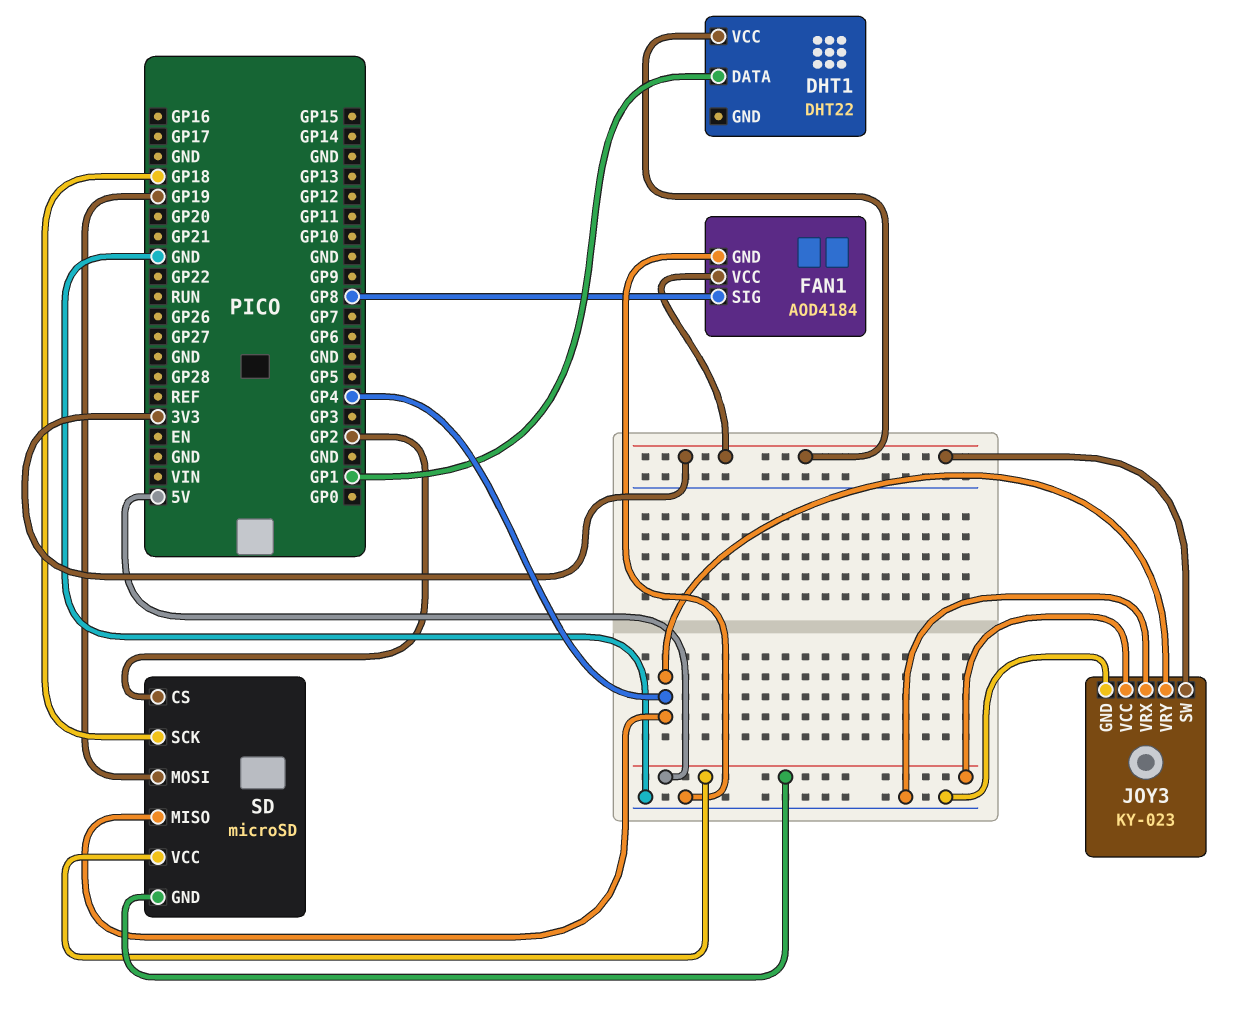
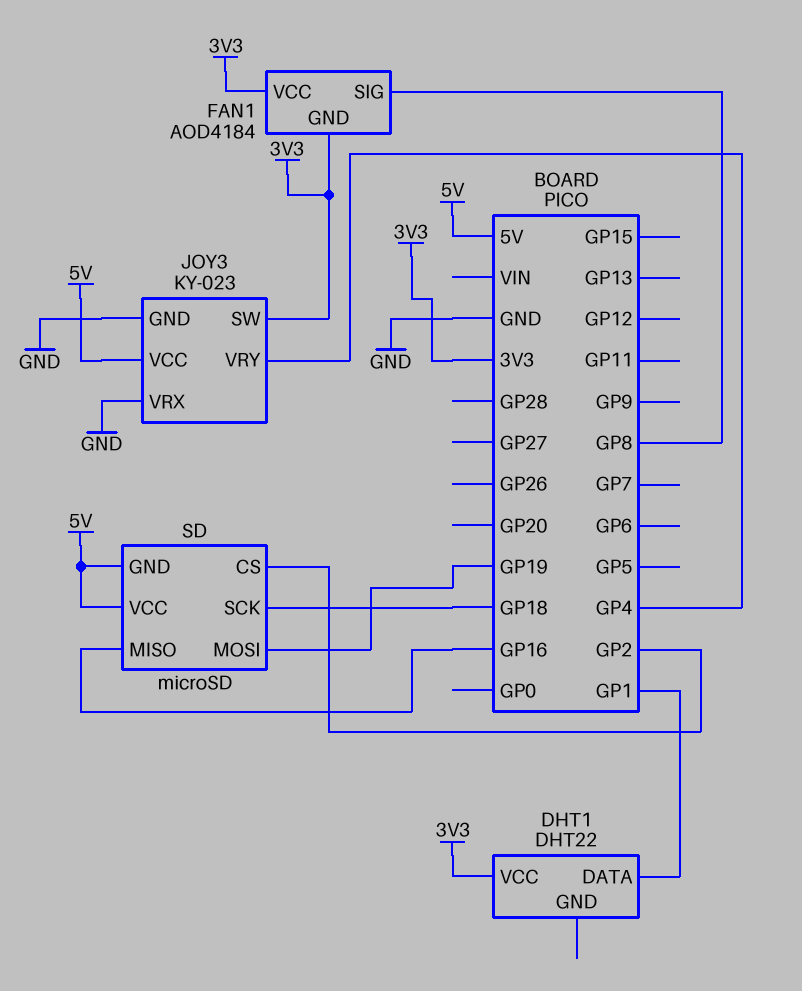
FAN1 pin GND: GND -> 3V3
SD pin MISO: GP4 -> GP16

